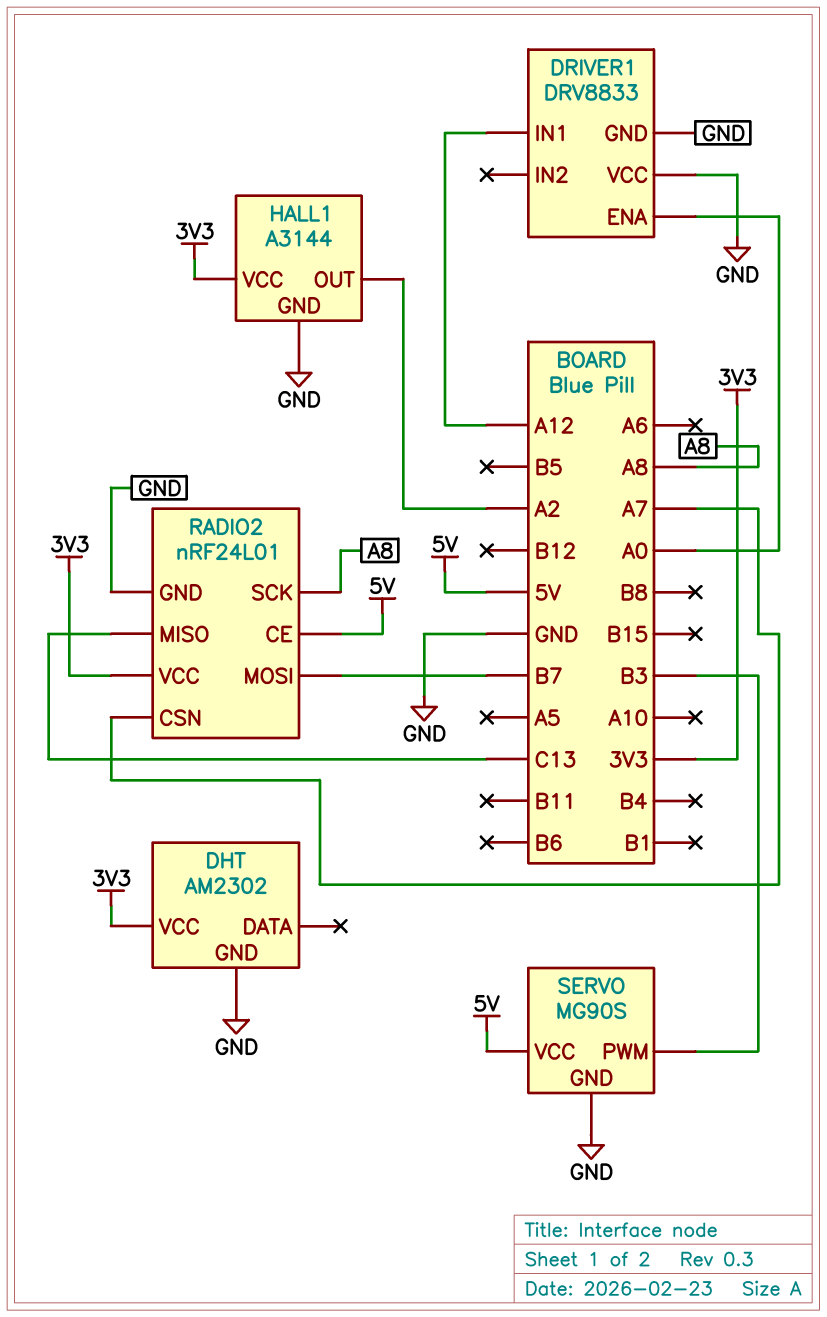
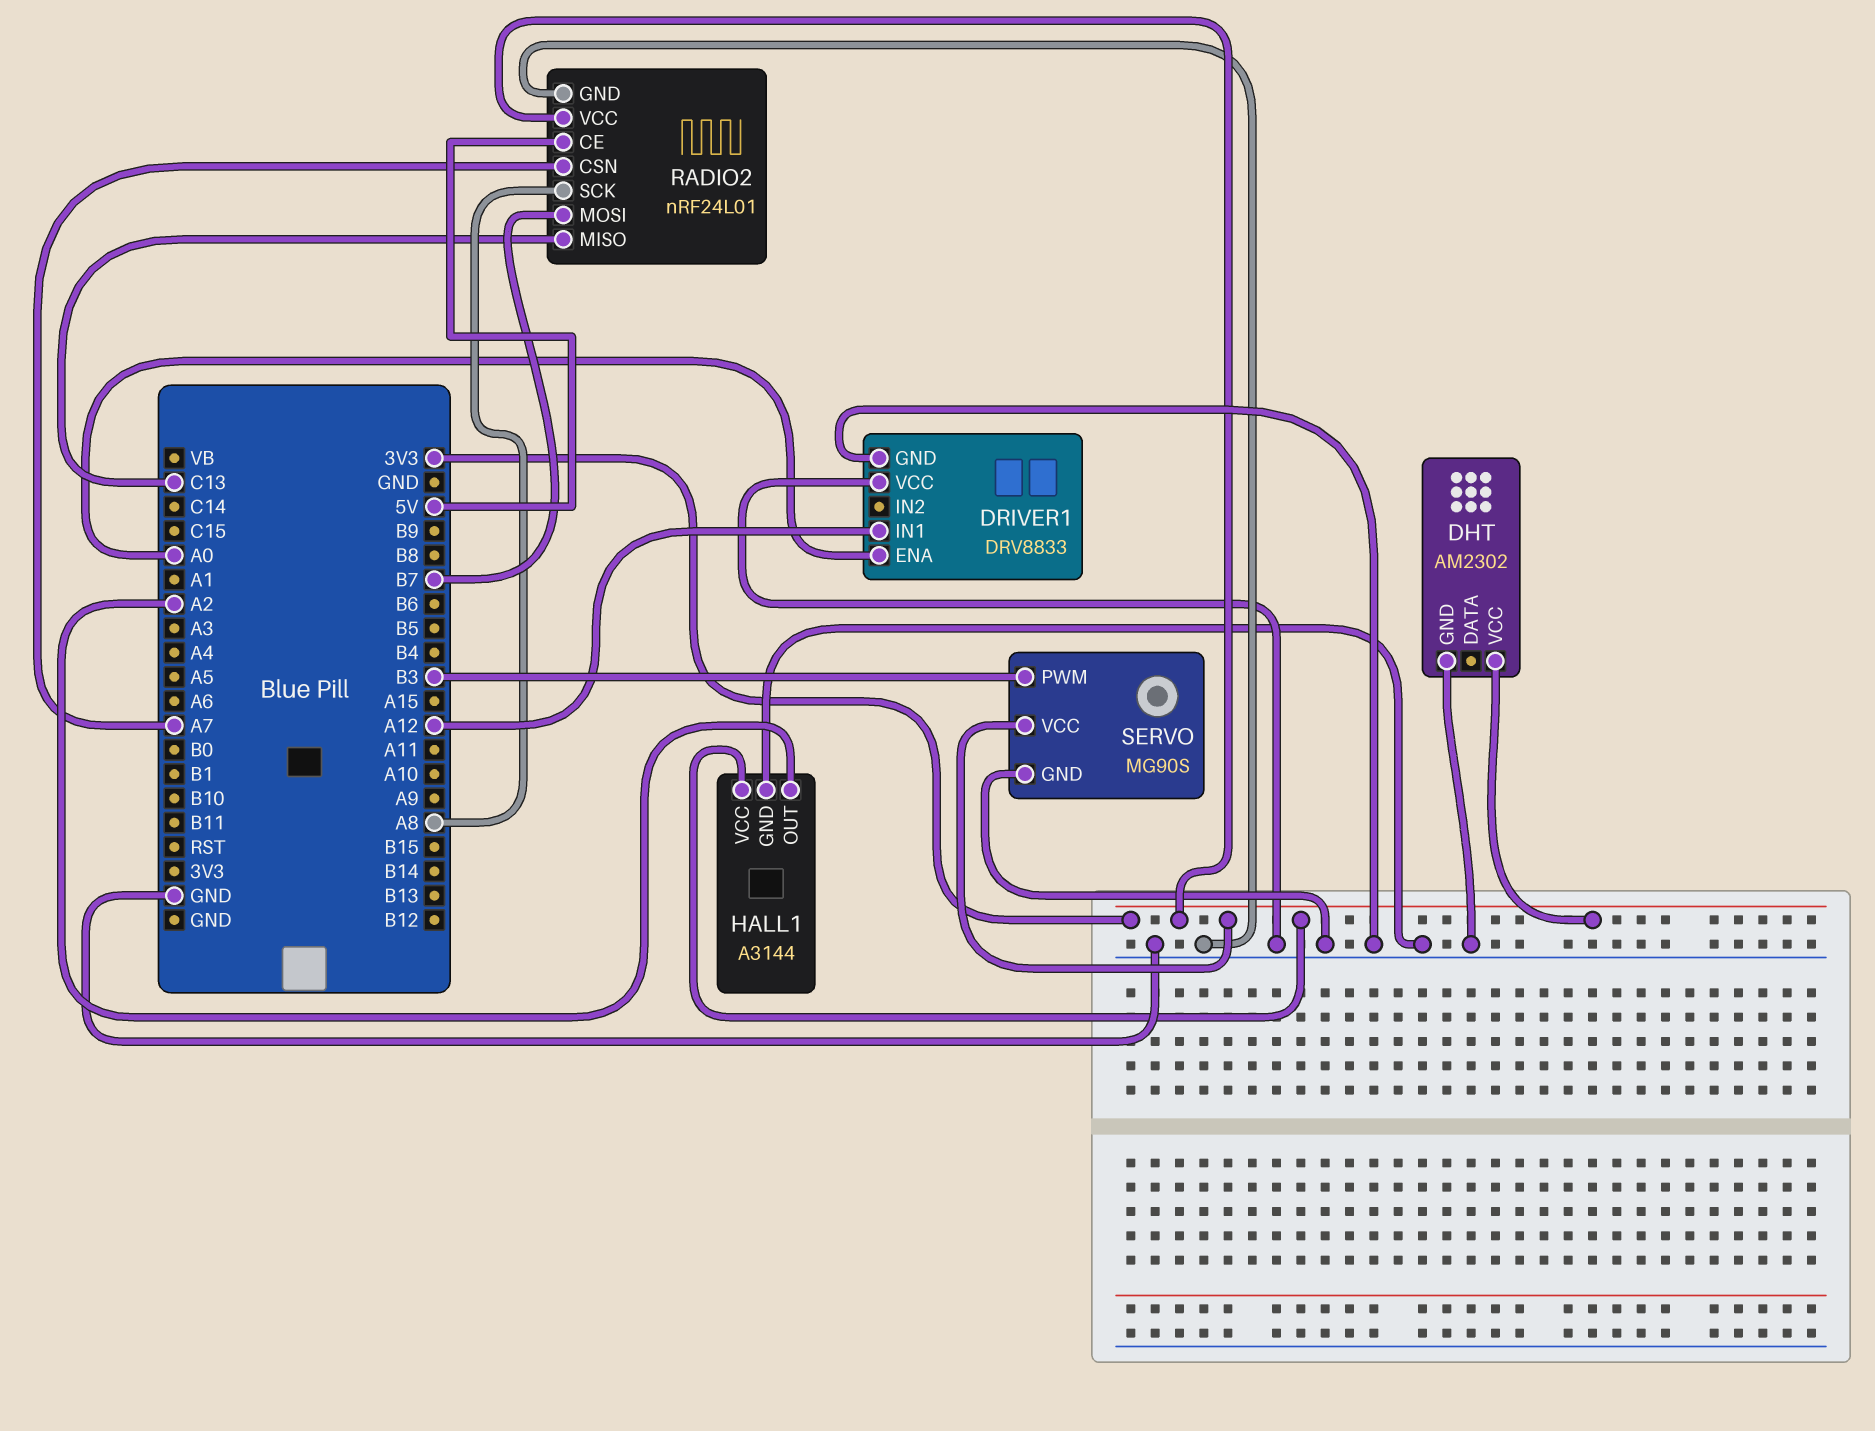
SERVO pin VCC: 5V -> 3V3

